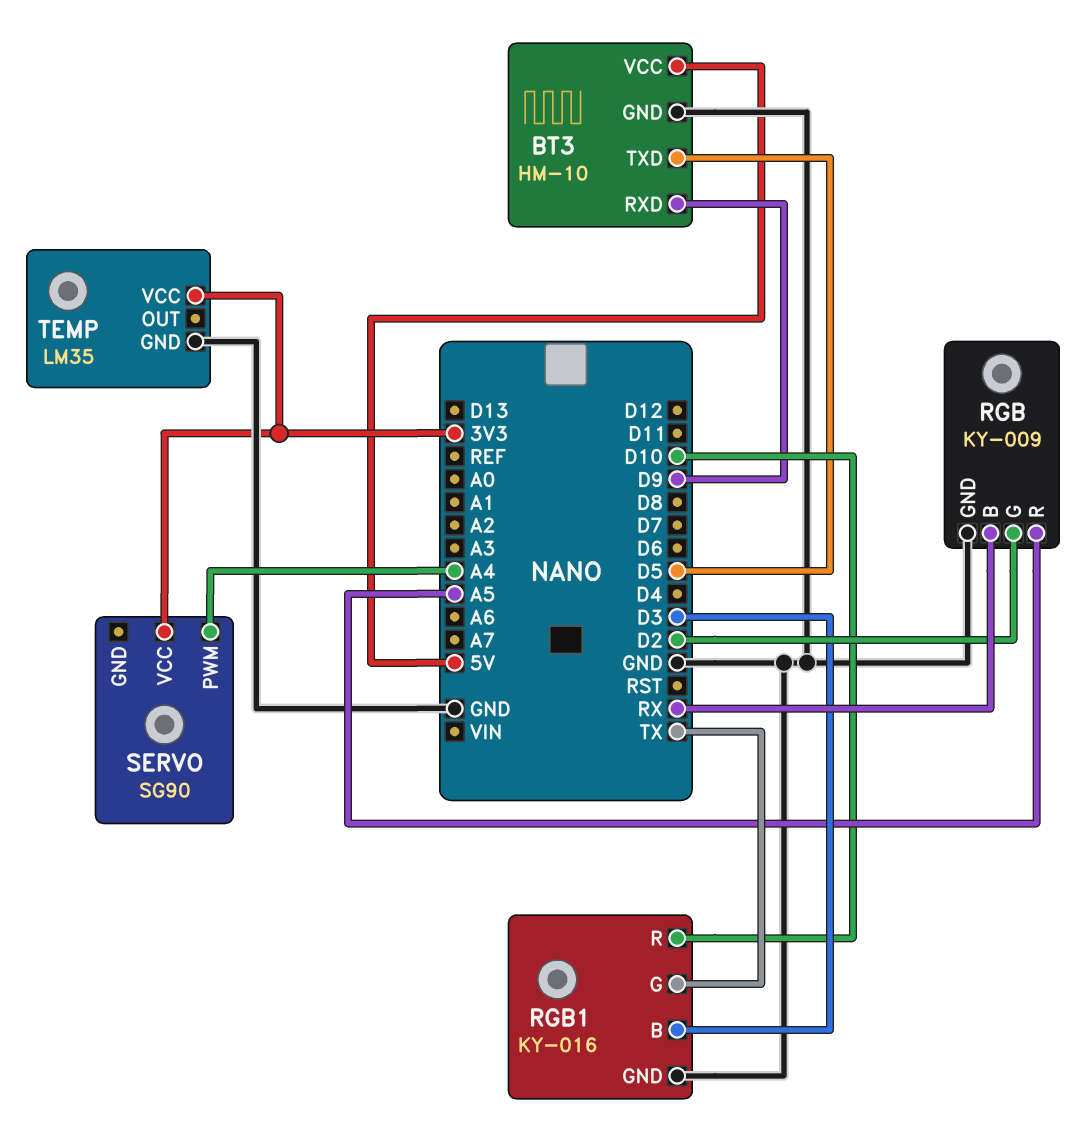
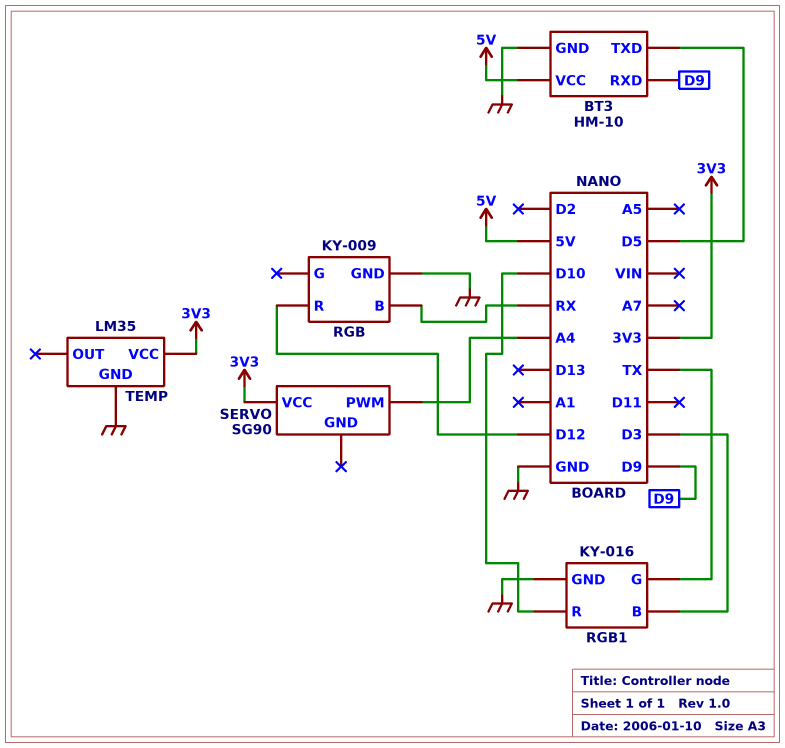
RGB pin G: D2 -> none
RGB pin R: A5 -> D12

